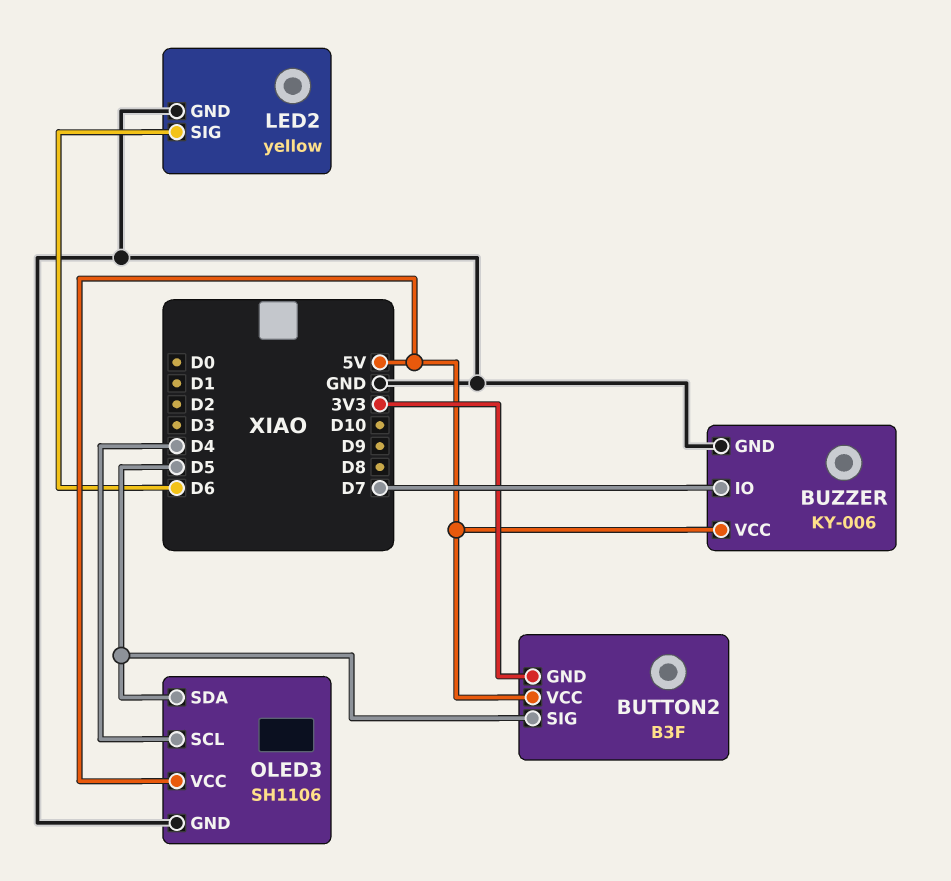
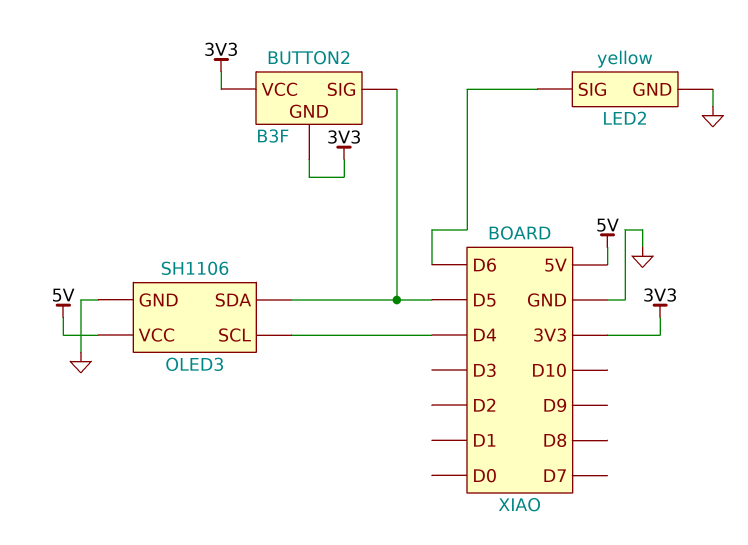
BUTTON2 pin VCC: 5V -> 3V3
BUZZER: KY-006 -> none
BUZZER pin GND: GND -> none
BUZZER pin IO: D7 -> none
BUZZER pin VCC: 5V -> none

